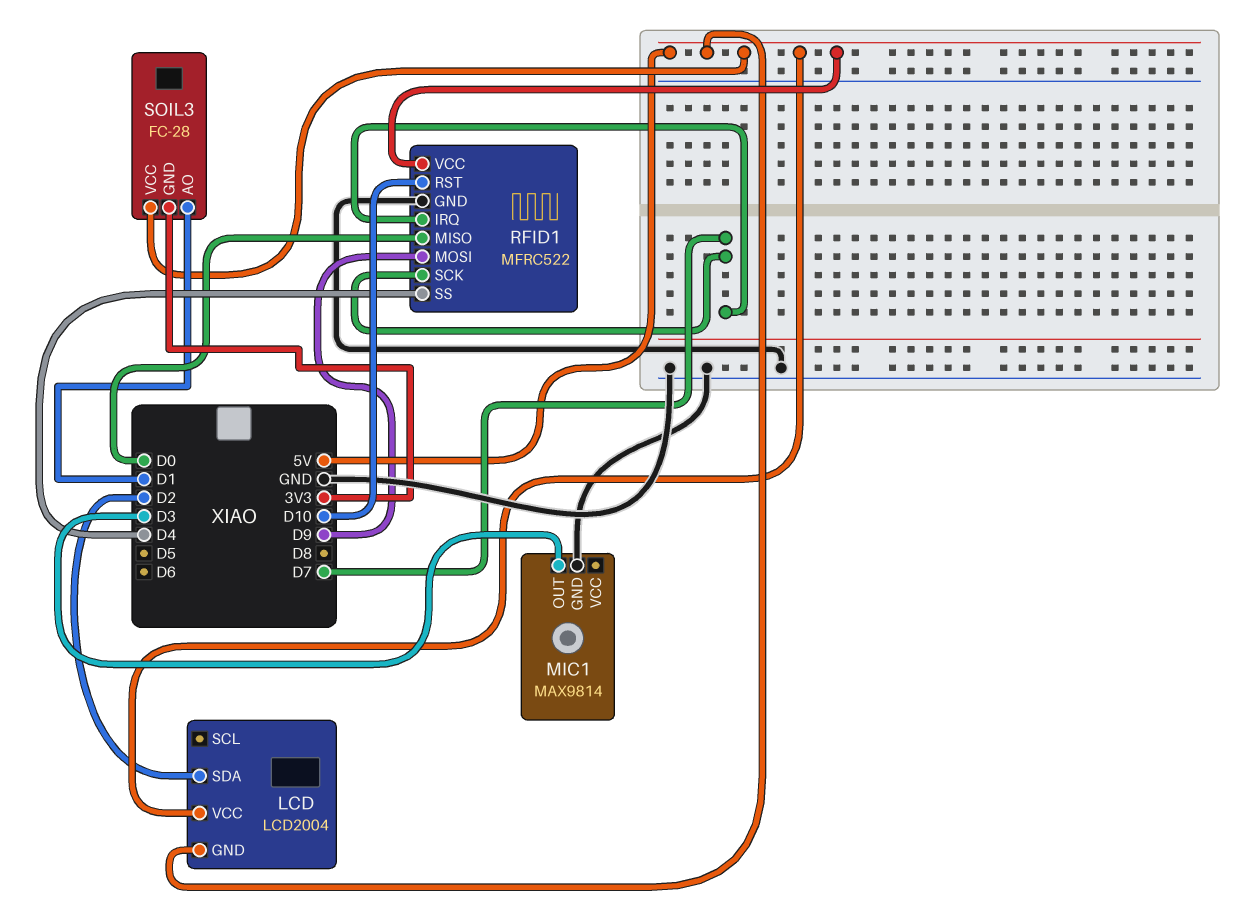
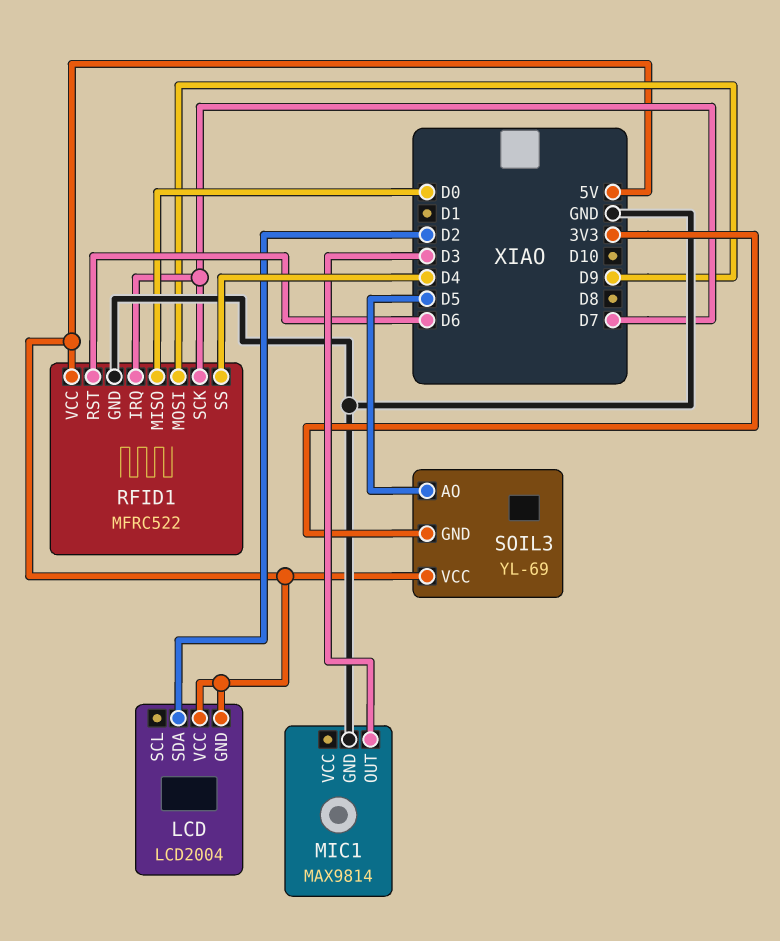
RFID1 pin RST: D10 -> D6
SOIL3: FC-28 -> YL-69
SOIL3 pin AO: D1 -> D5

